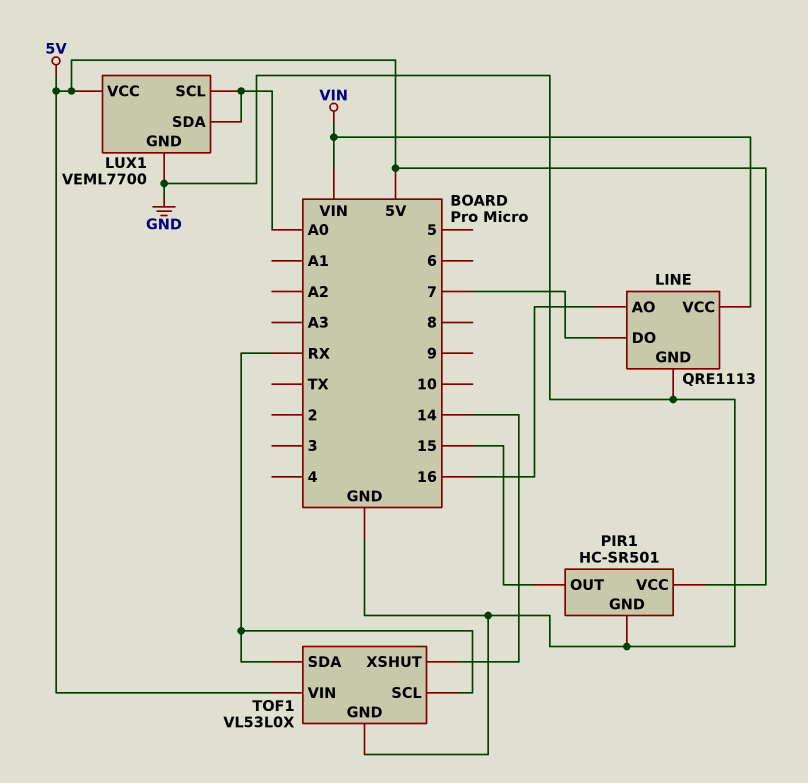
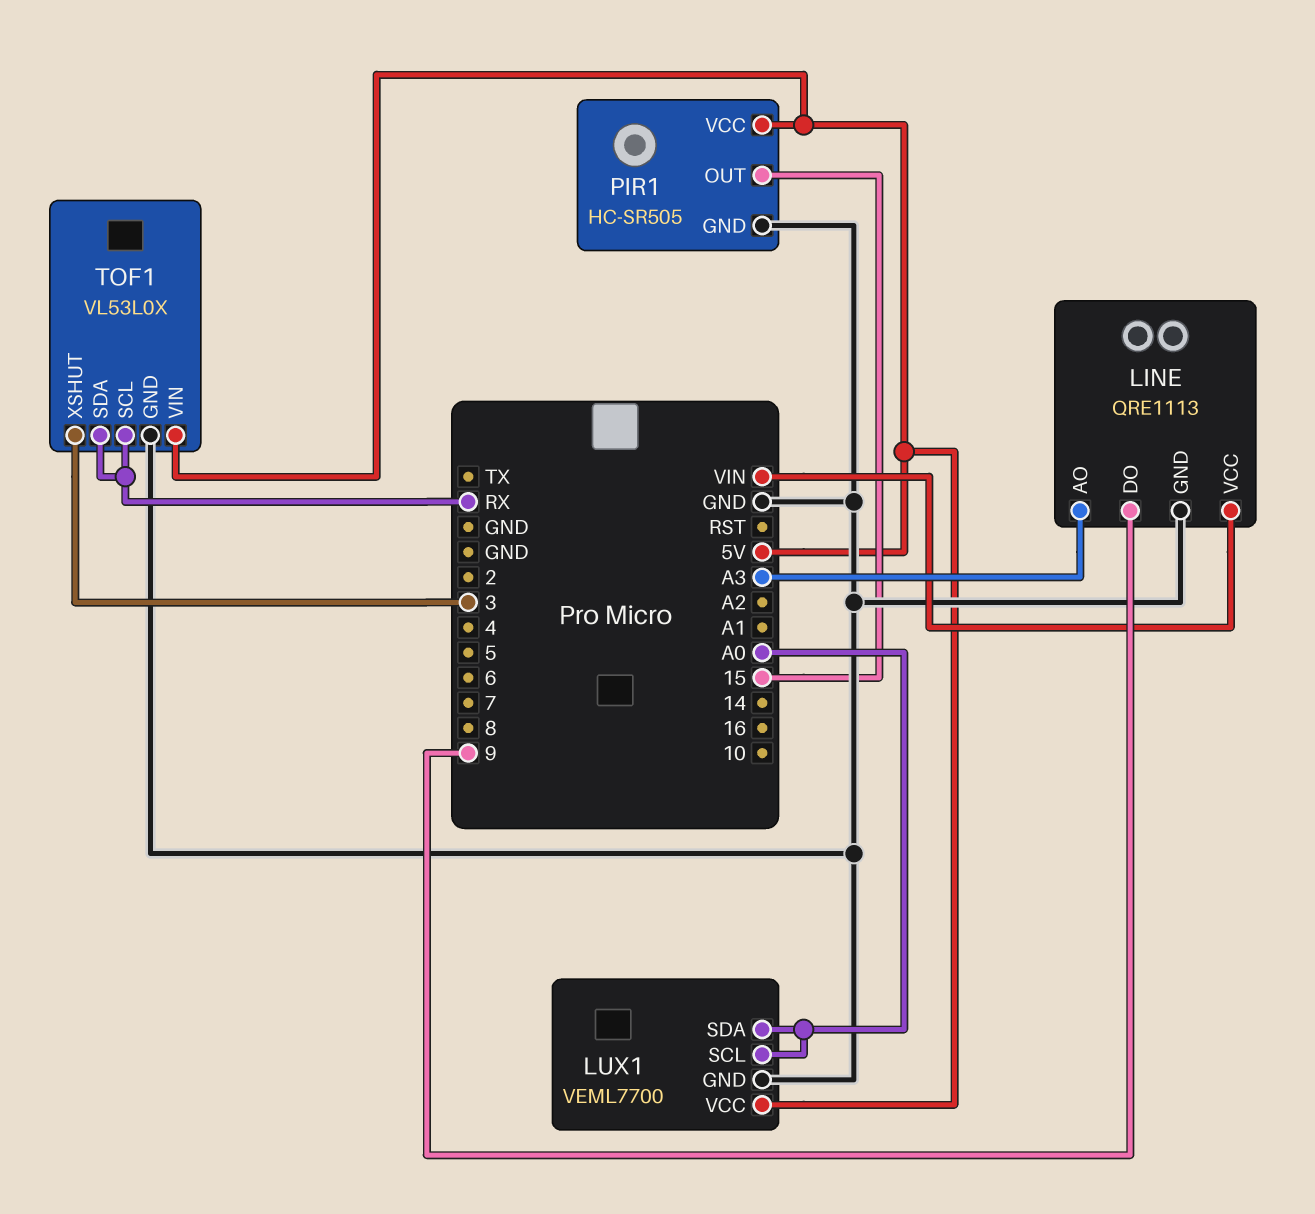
LINE pin AO: 16 -> A3
LINE pin DO: 7 -> 9
PIR1: HC-SR501 -> HC-SR505
TOF1 pin XSHUT: 14 -> 3

